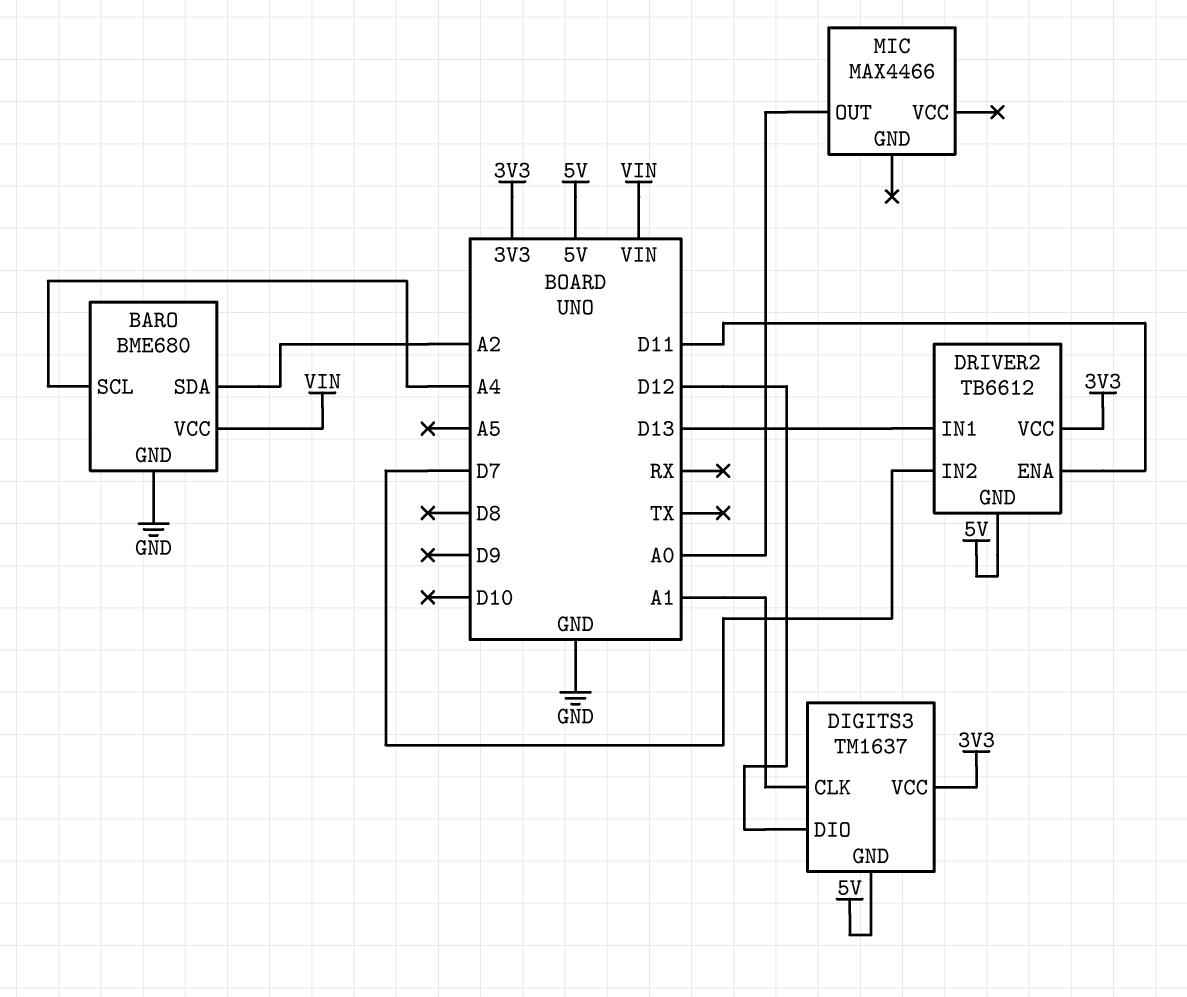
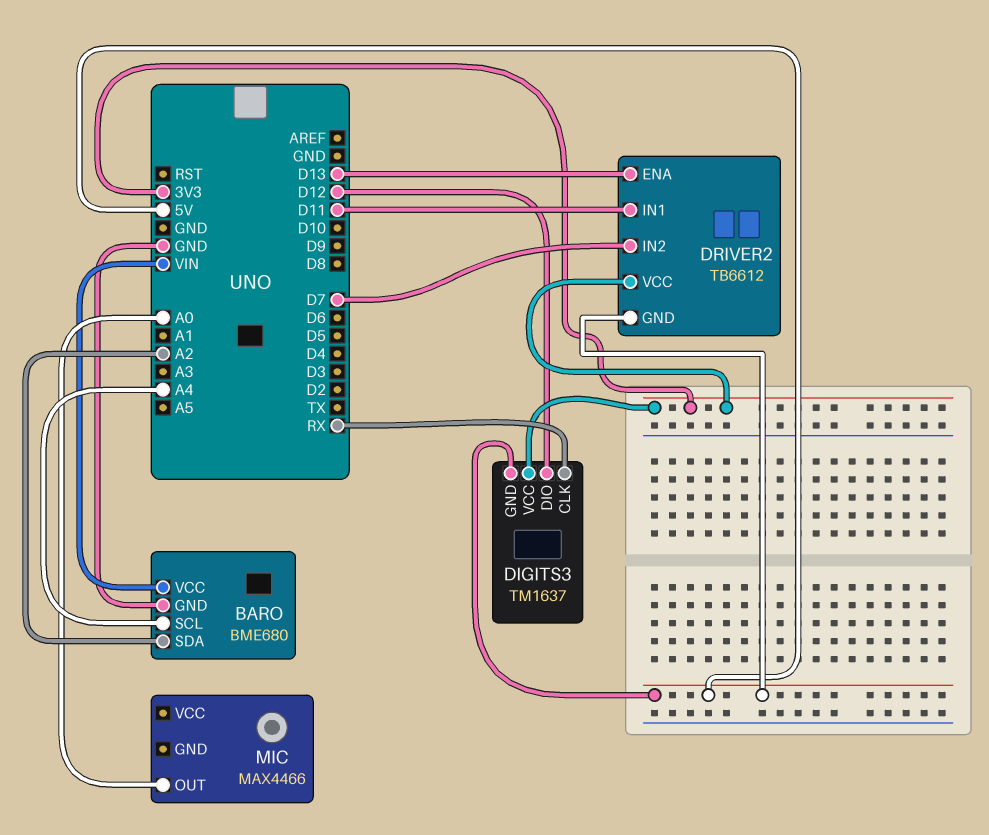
DIGITS3 pin CLK: A1 -> RX
DRIVER2 pin ENA: D11 -> D13
DRIVER2 pin IN1: D13 -> D11

